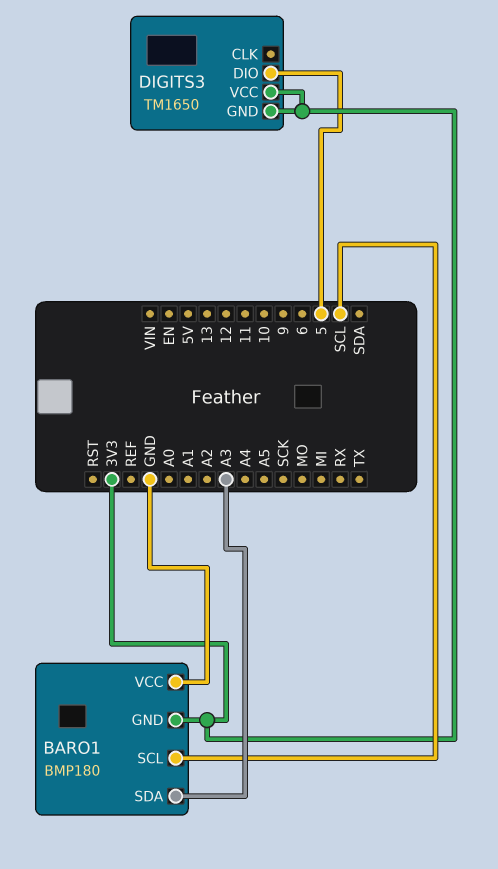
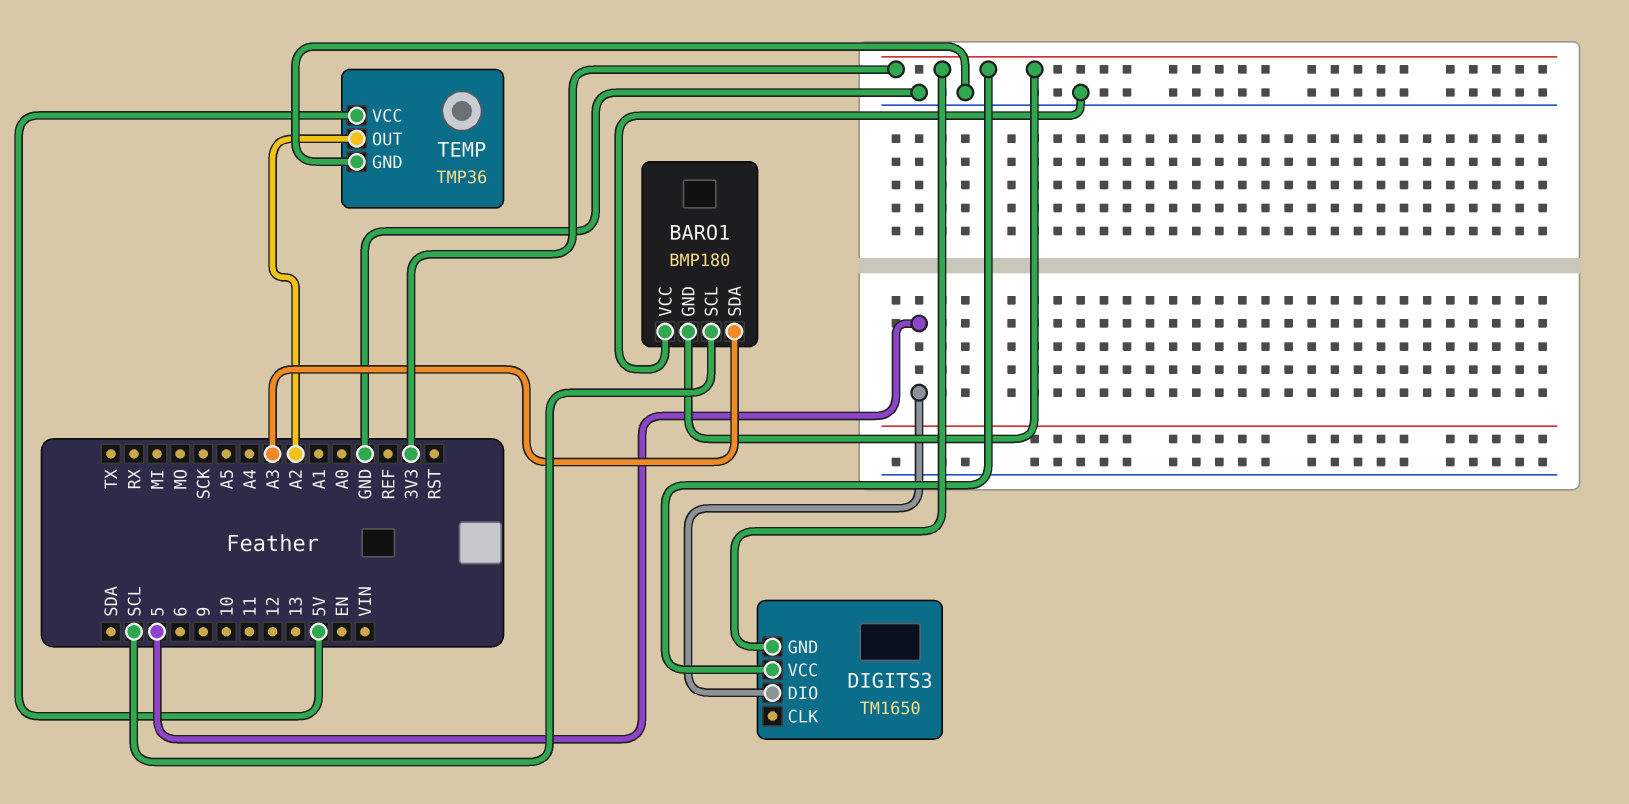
TEMP: none -> TMP36
TEMP pin GND: none -> GND
TEMP pin OUT: none -> A2
TEMP pin VCC: none -> 5V

